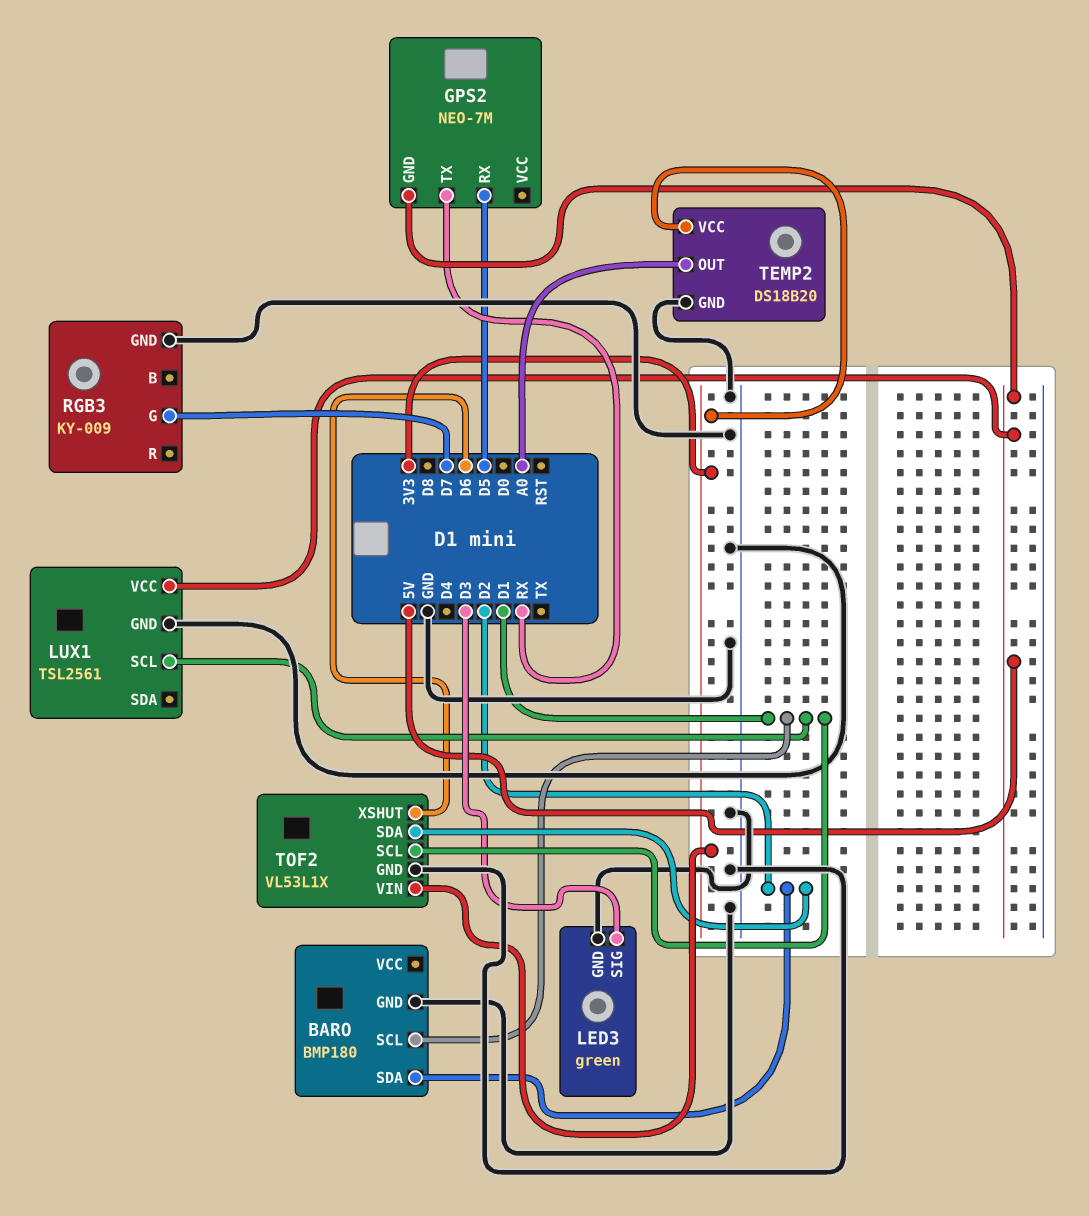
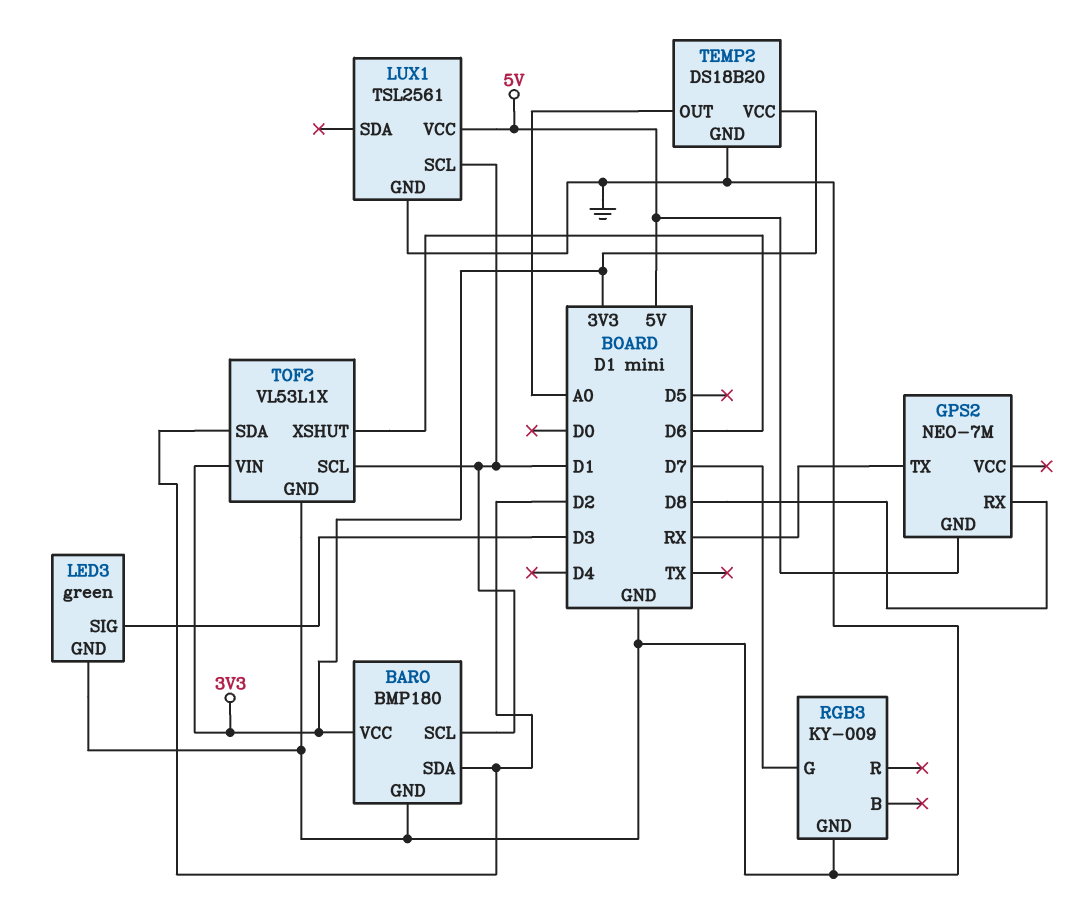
BARO pin VCC: none -> 3V3
GPS2 pin RX: D5 -> D8

